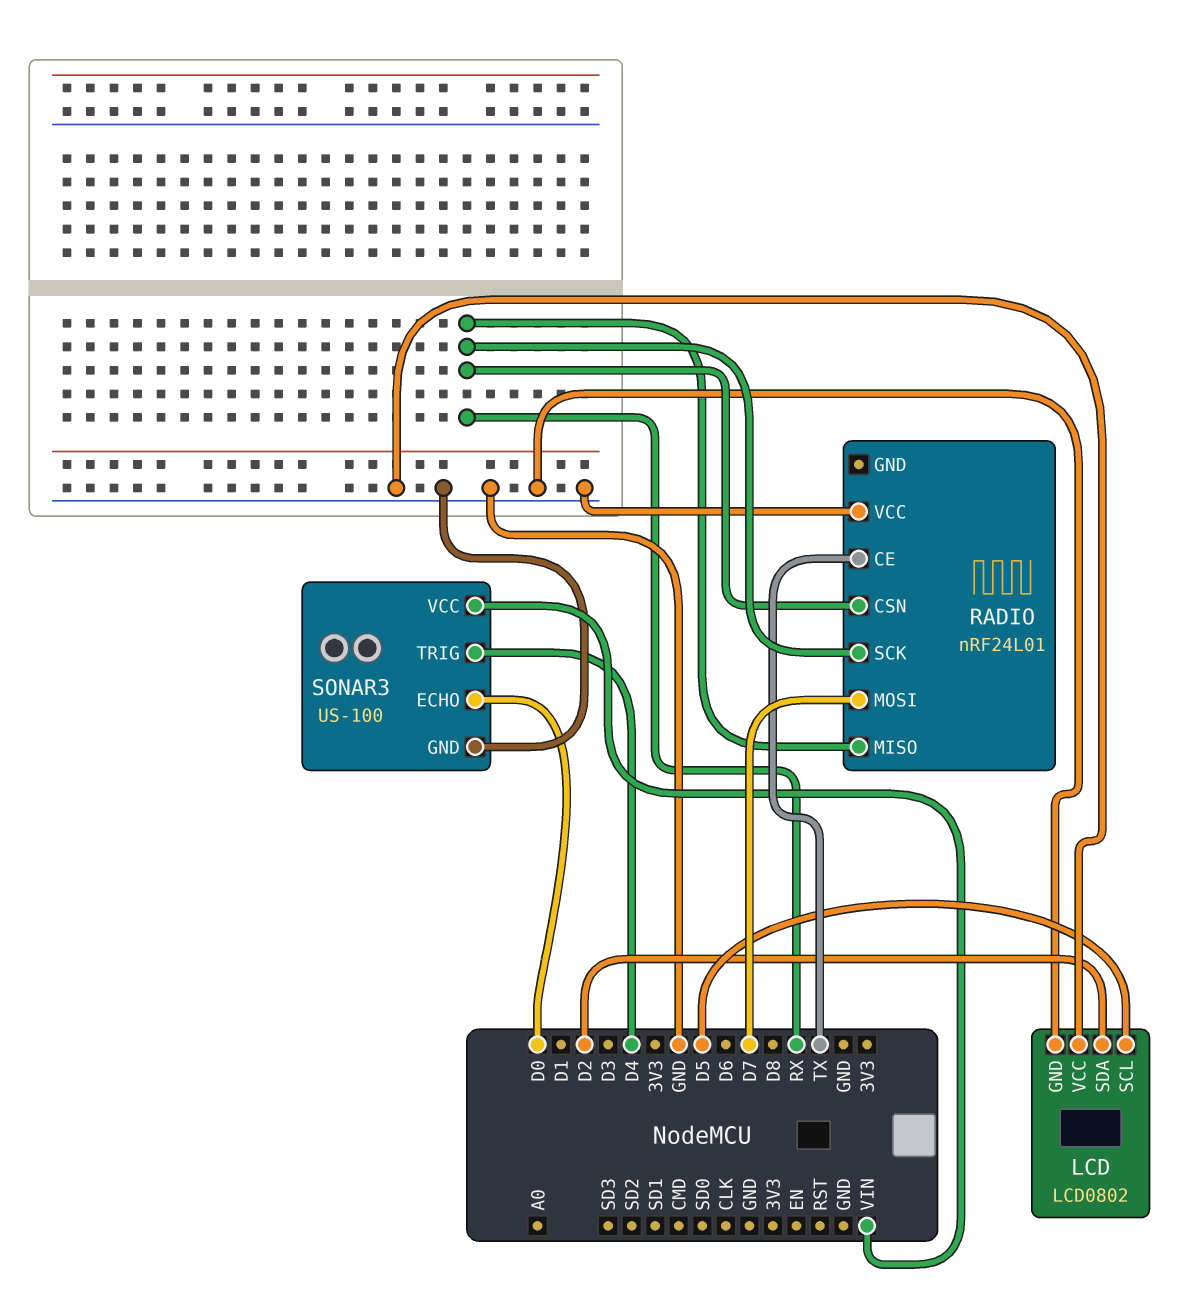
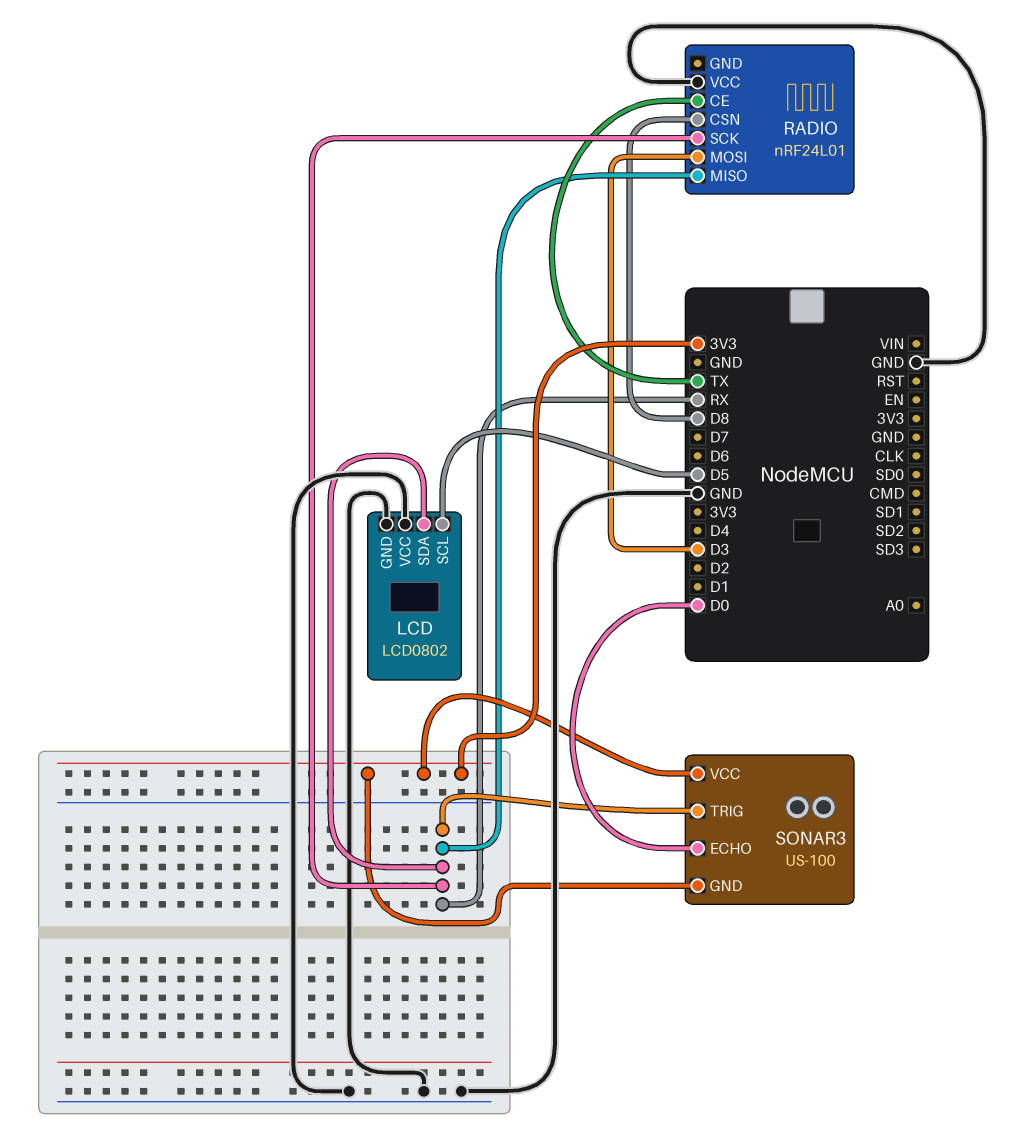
LCD pin SDA: D2 -> RX
RADIO pin CSN: RX -> D8
RADIO pin MOSI: D7 -> D3
SONAR3 pin GND: GND -> 3V3
SONAR3 pin TRIG: D4 -> RX
SONAR3 pin VCC: VIN -> 3V3

